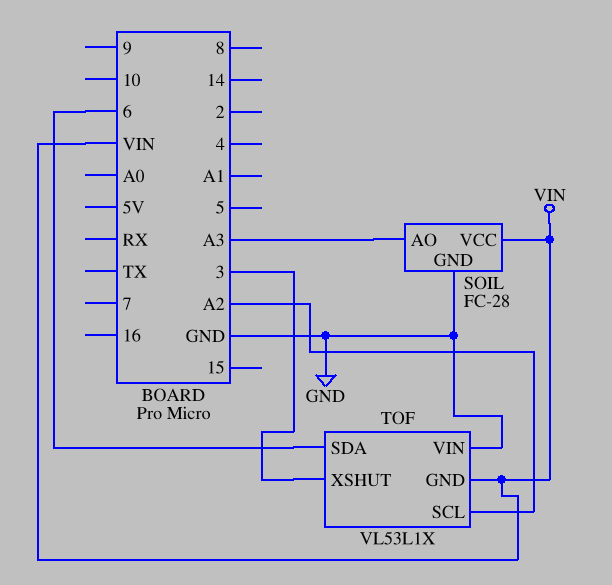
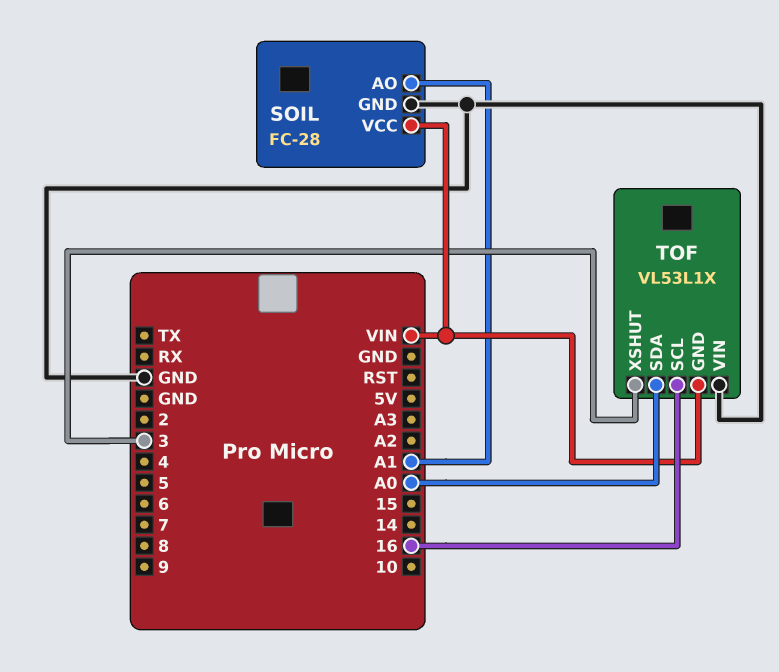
SOIL pin AO: A3 -> A1
TOF pin SCL: A2 -> 16
TOF pin SDA: 6 -> A0

